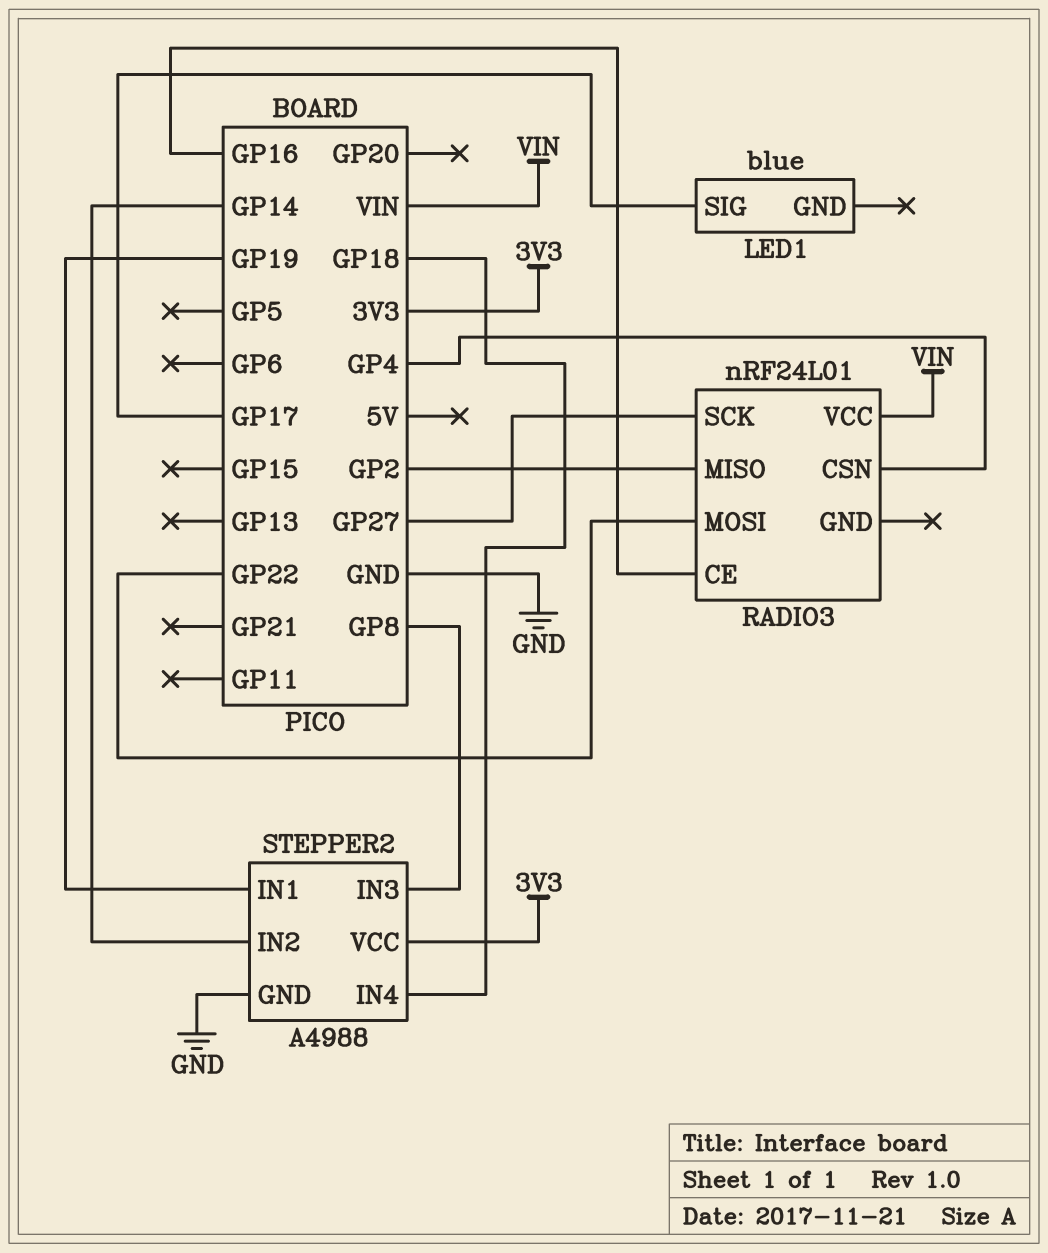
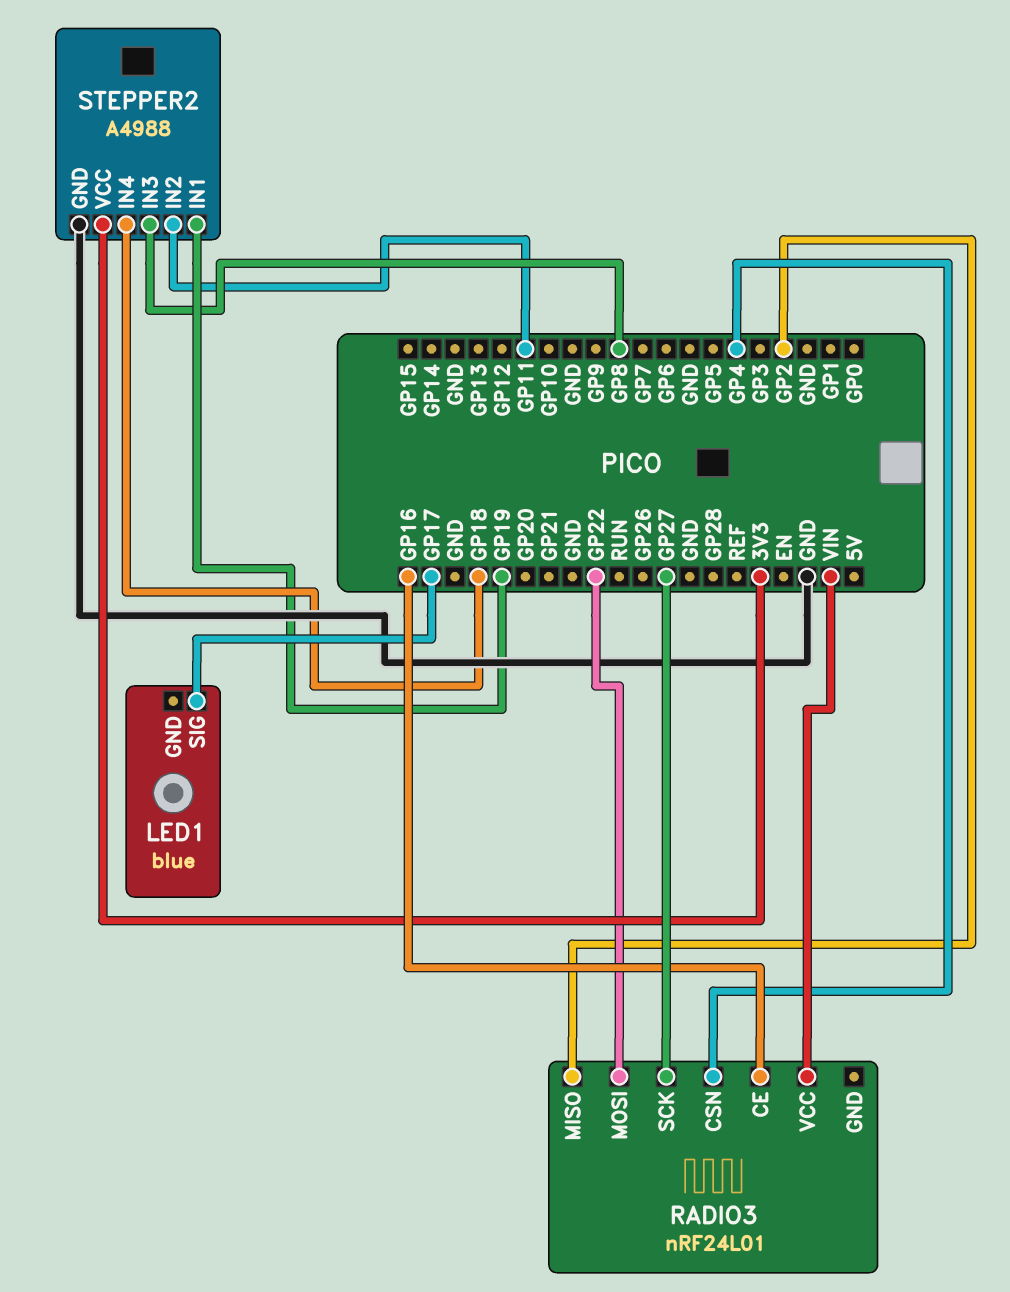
STEPPER2 pin IN2: GP14 -> GP11

